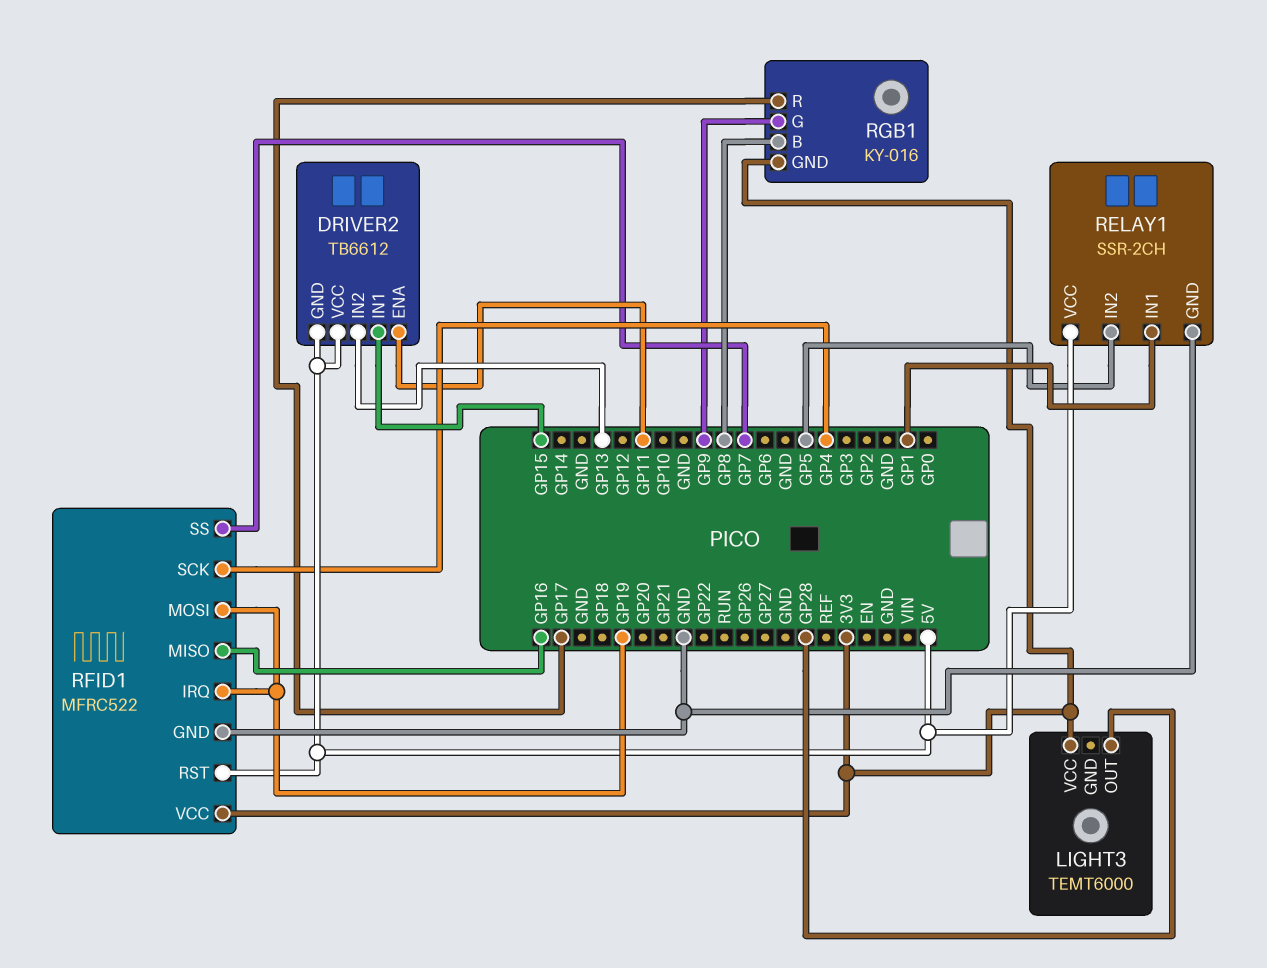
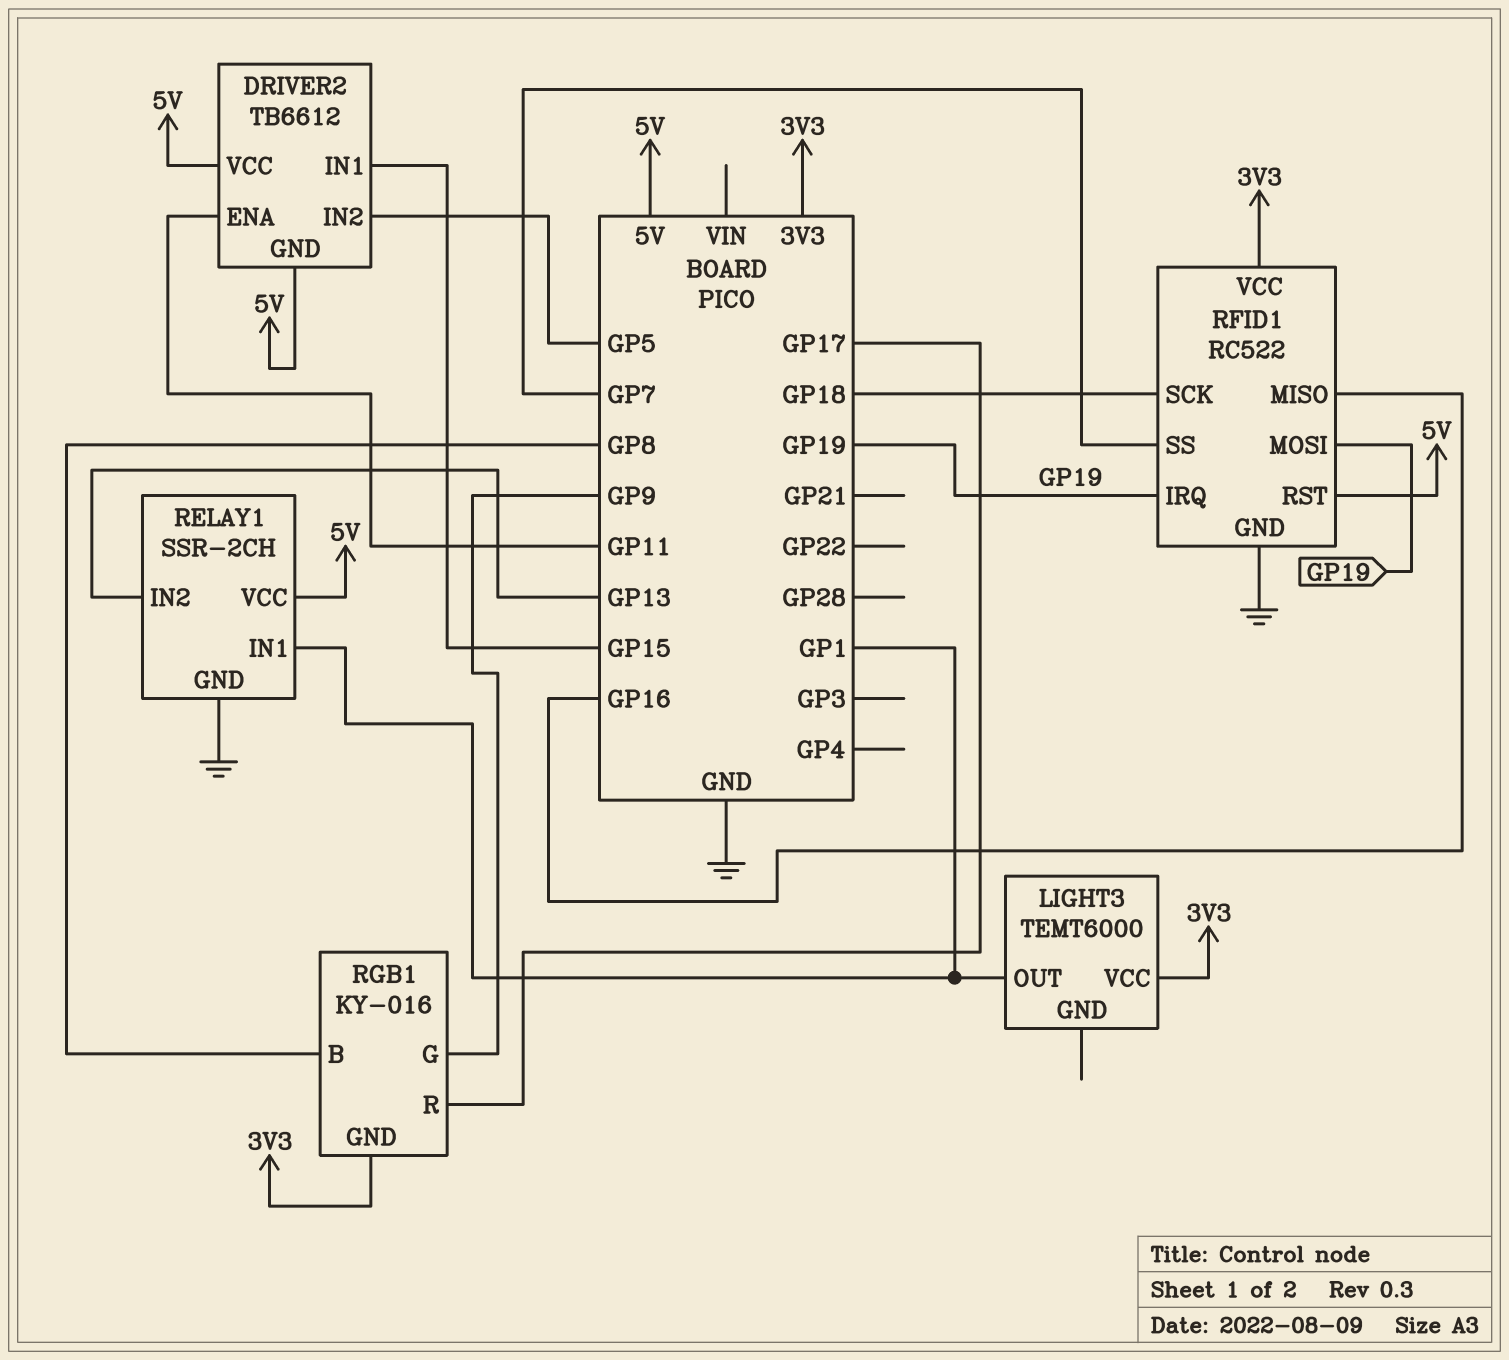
DRIVER2 pin IN2: GP13 -> GP5
LIGHT3 pin OUT: GP28 -> GP1
RELAY1 pin IN2: GP5 -> GP13
RFID1: MFRC522 -> RC522
RFID1 pin SCK: GP4 -> GP18

